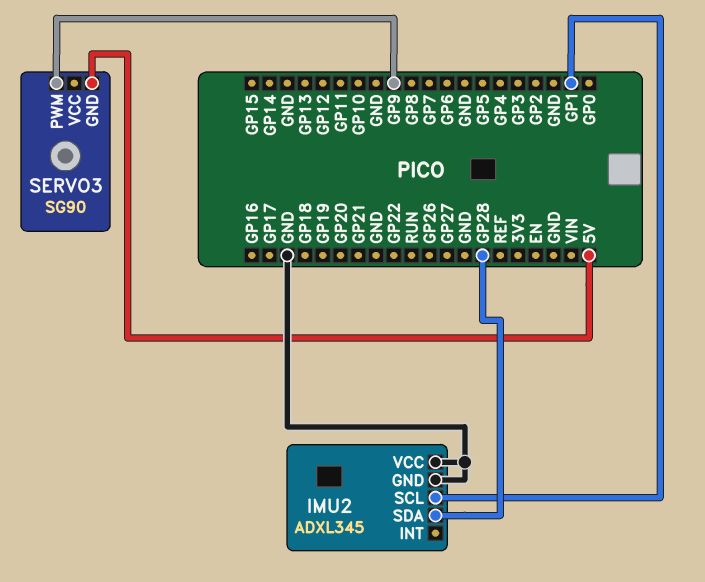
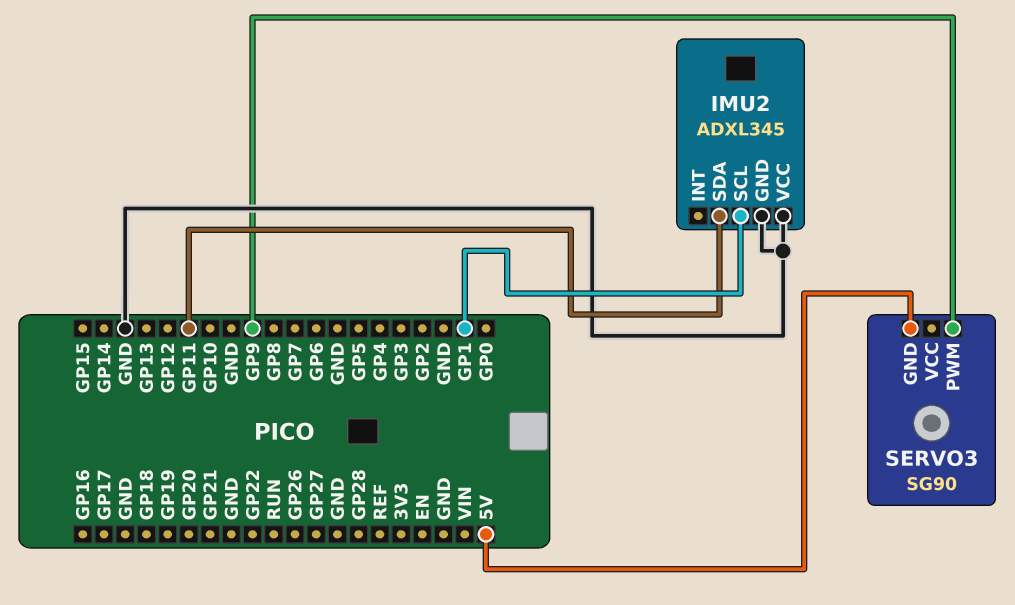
IMU2 pin SDA: GP28 -> GP11

